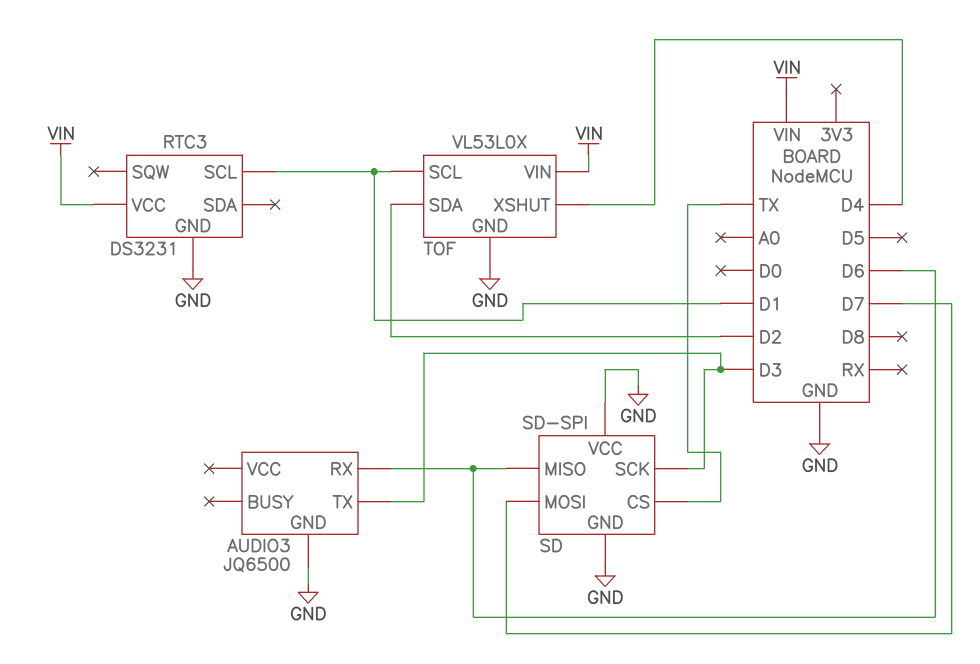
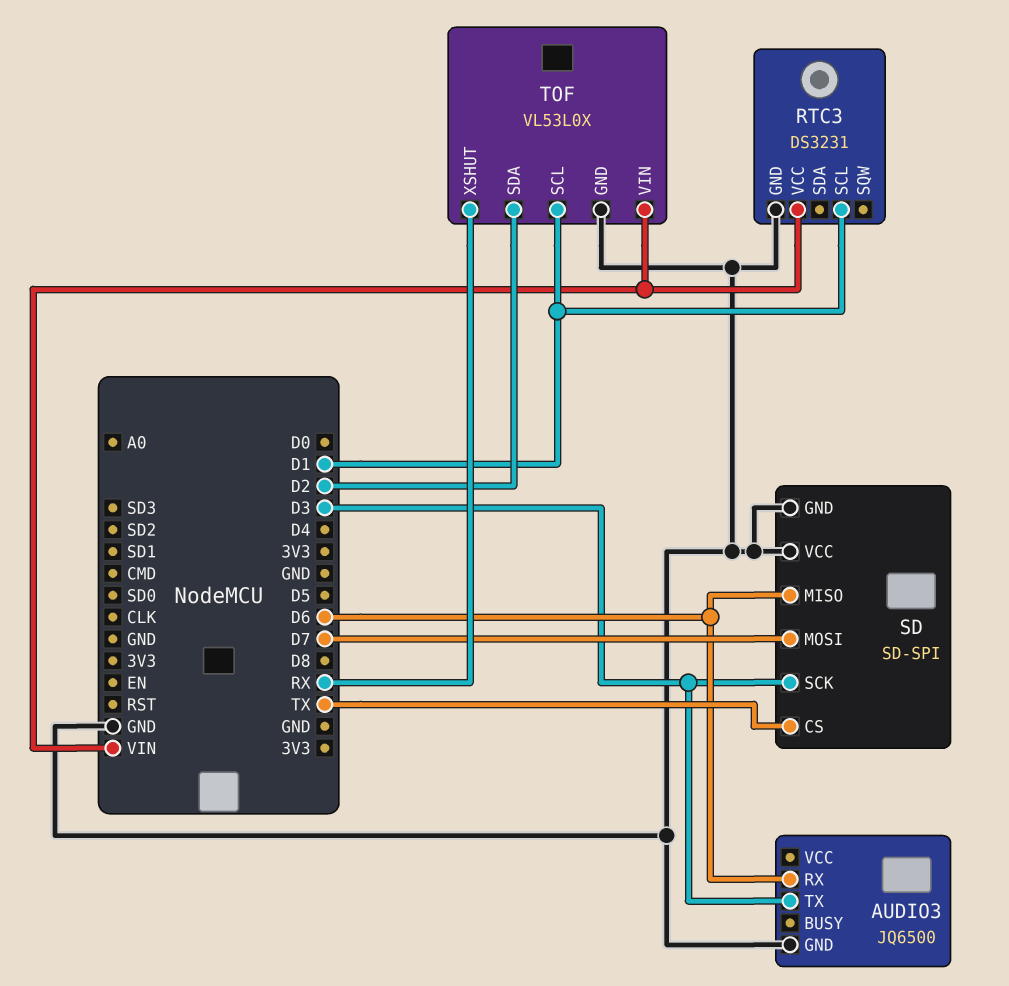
TOF pin XSHUT: D4 -> RX

